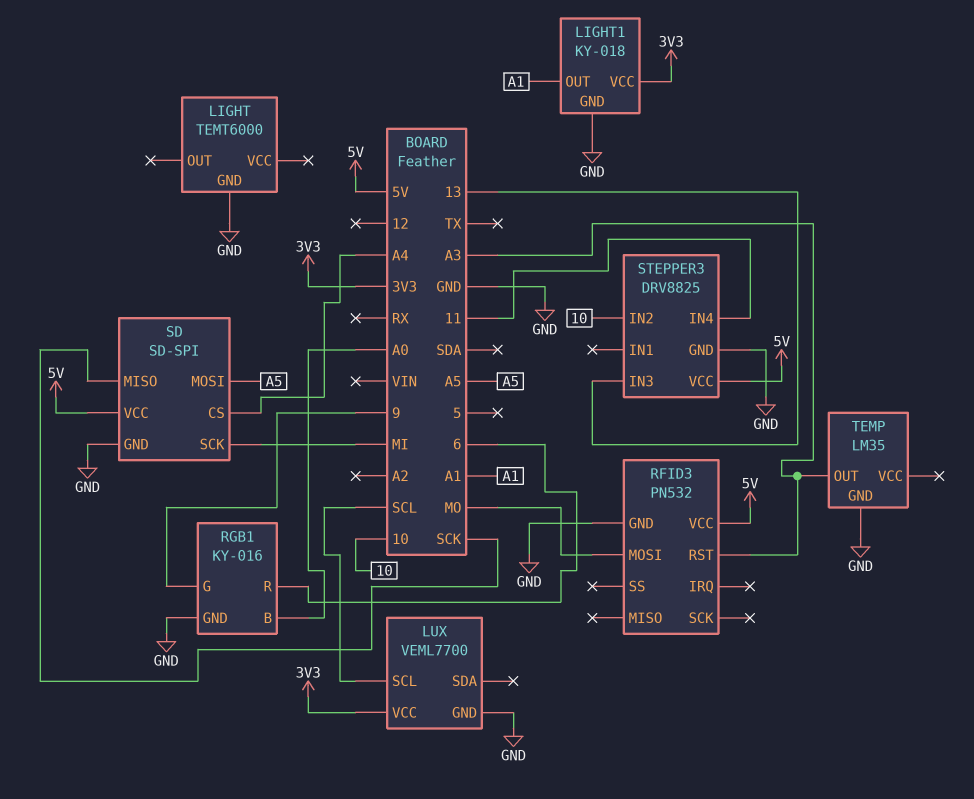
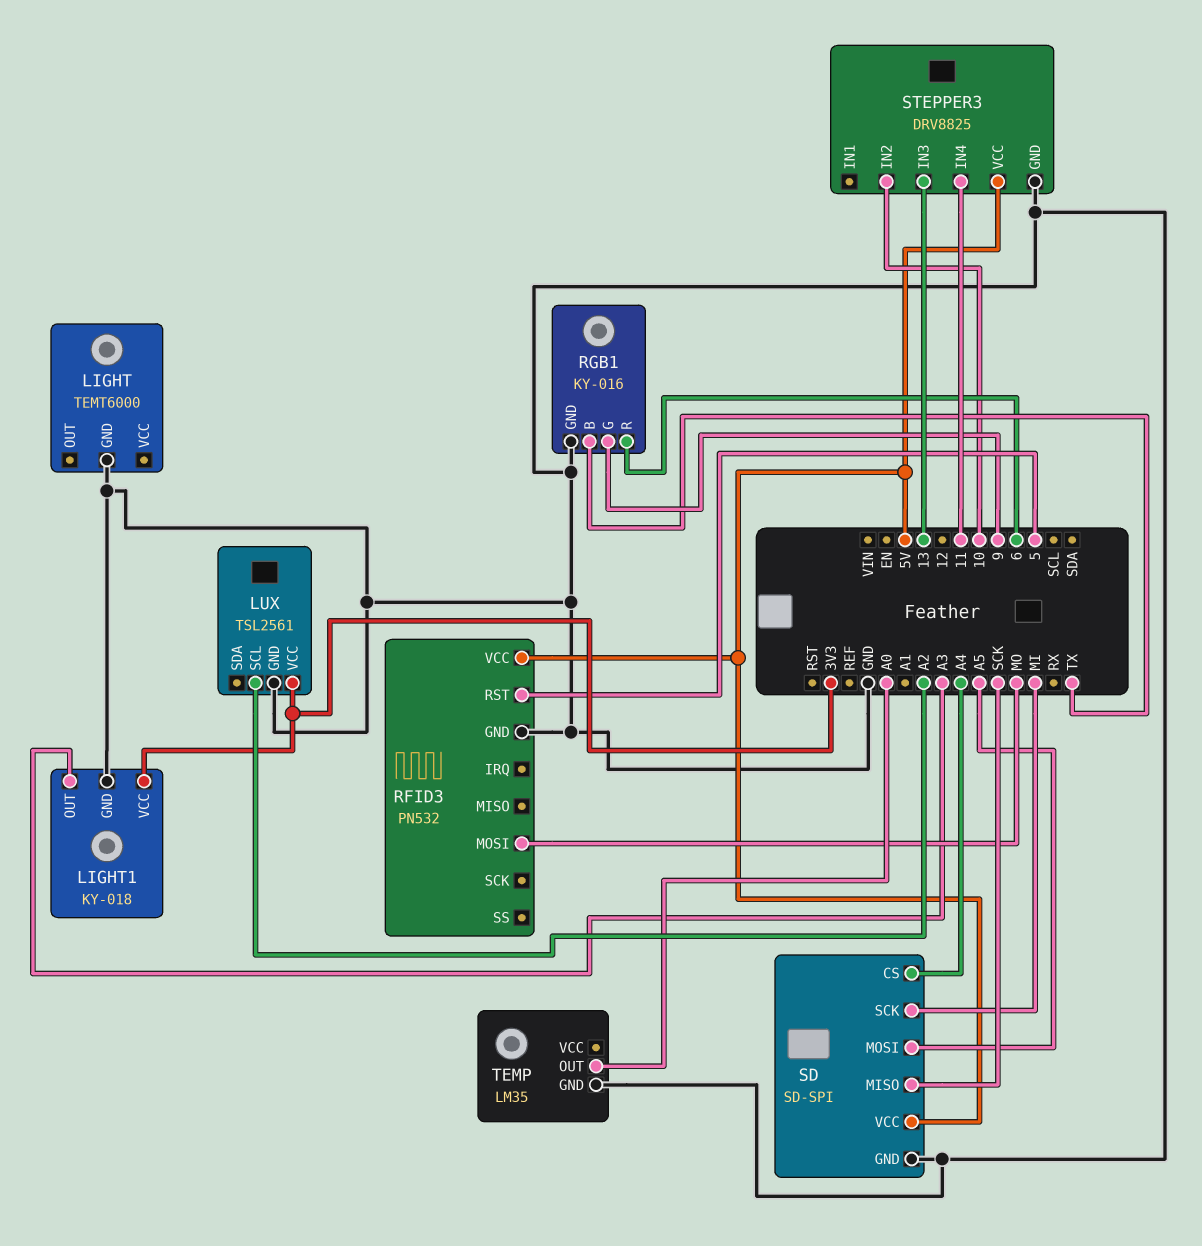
LIGHT1 pin OUT: A1 -> A3
LUX: VEML7700 -> TSL2561
LUX pin SCL: SCL -> A2
RFID3 pin RST: A3 -> 5
RGB1 pin B: A0 -> TX
TEMP pin OUT: A3 -> A0

